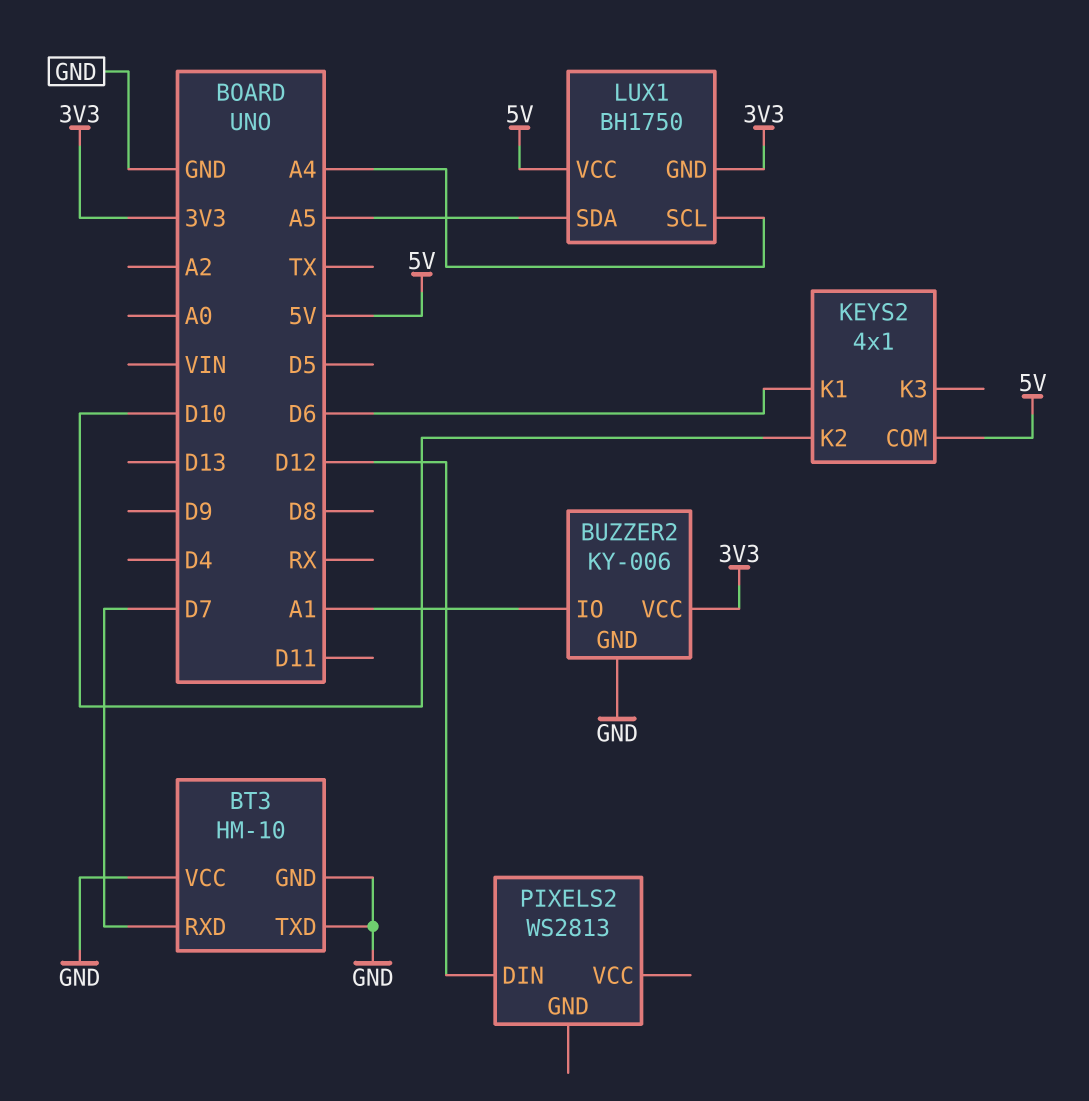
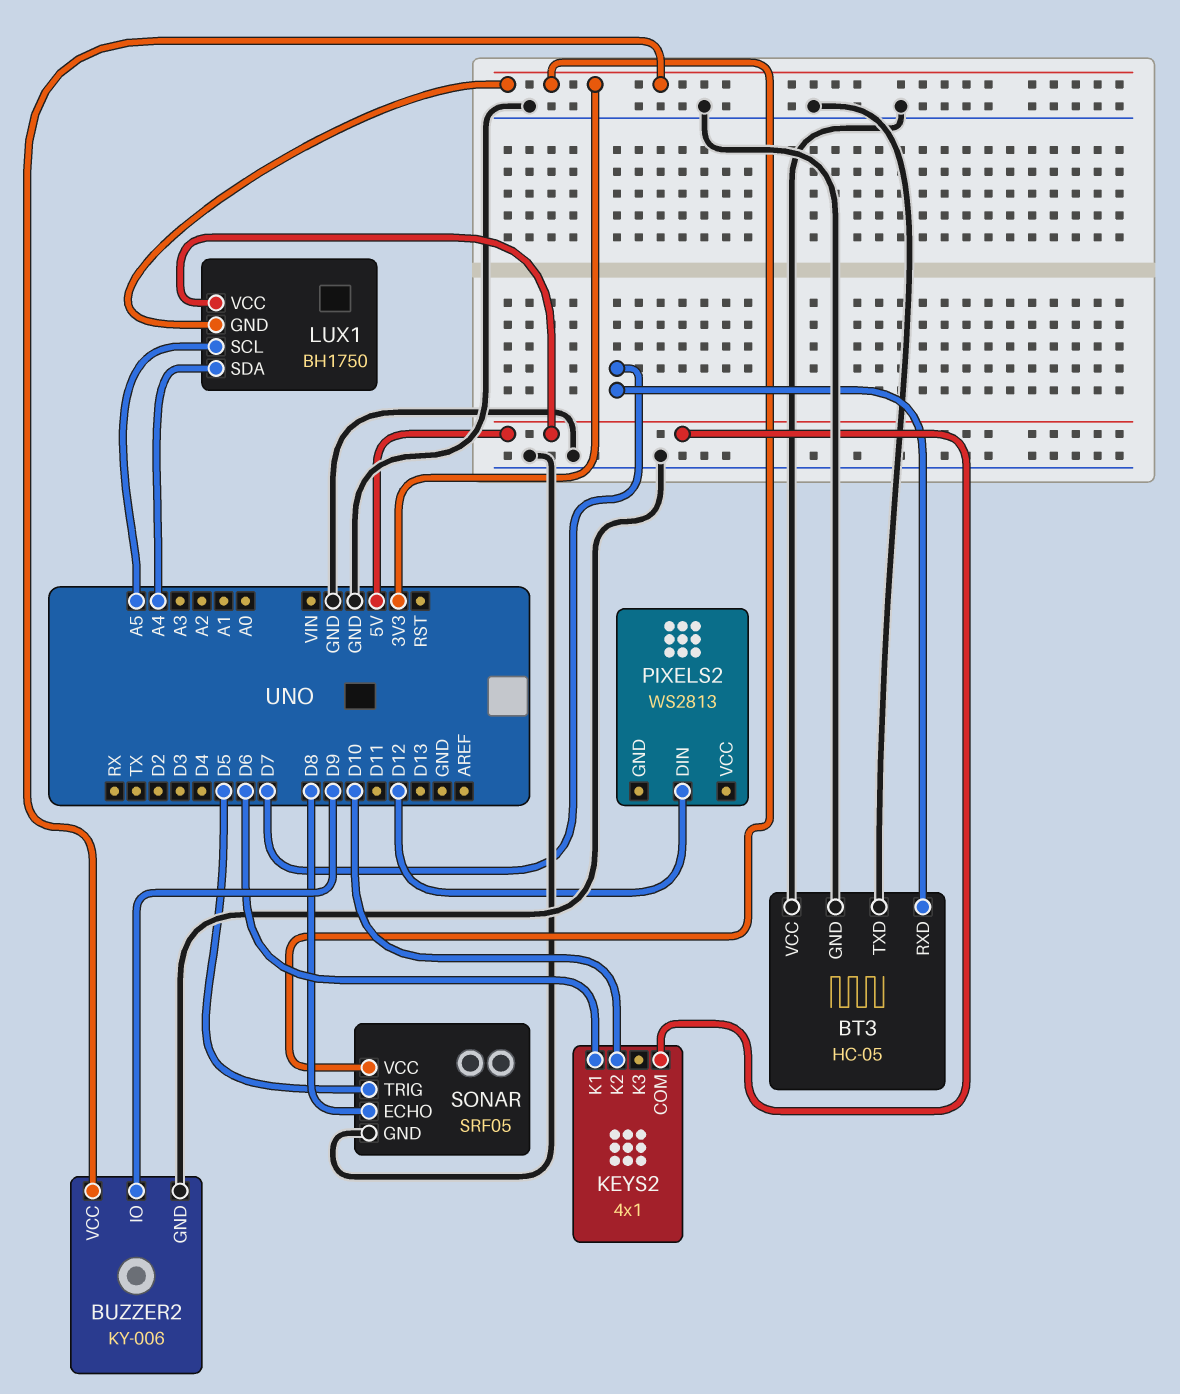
BT3: HM-10 -> HC-05
BUZZER2 pin IO: A1 -> D9
LUX1 pin SCL: A4 -> A5
LUX1 pin SDA: A5 -> A4
SONAR: none -> SRF05
SONAR pin ECHO: none -> D8
SONAR pin GND: none -> GND
SONAR pin TRIG: none -> D5
SONAR pin VCC: none -> 3V3

